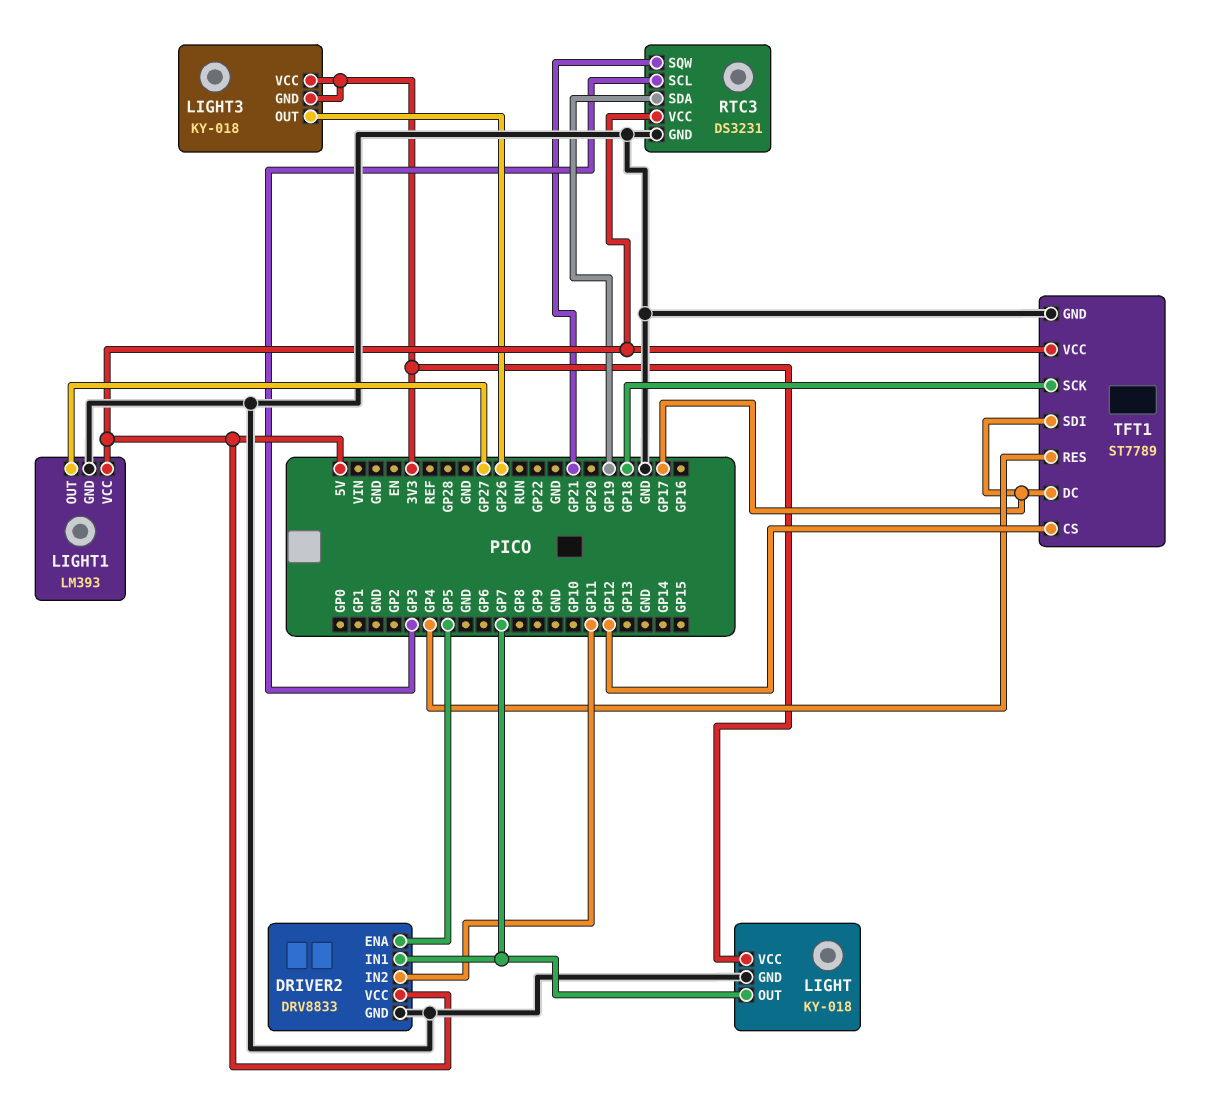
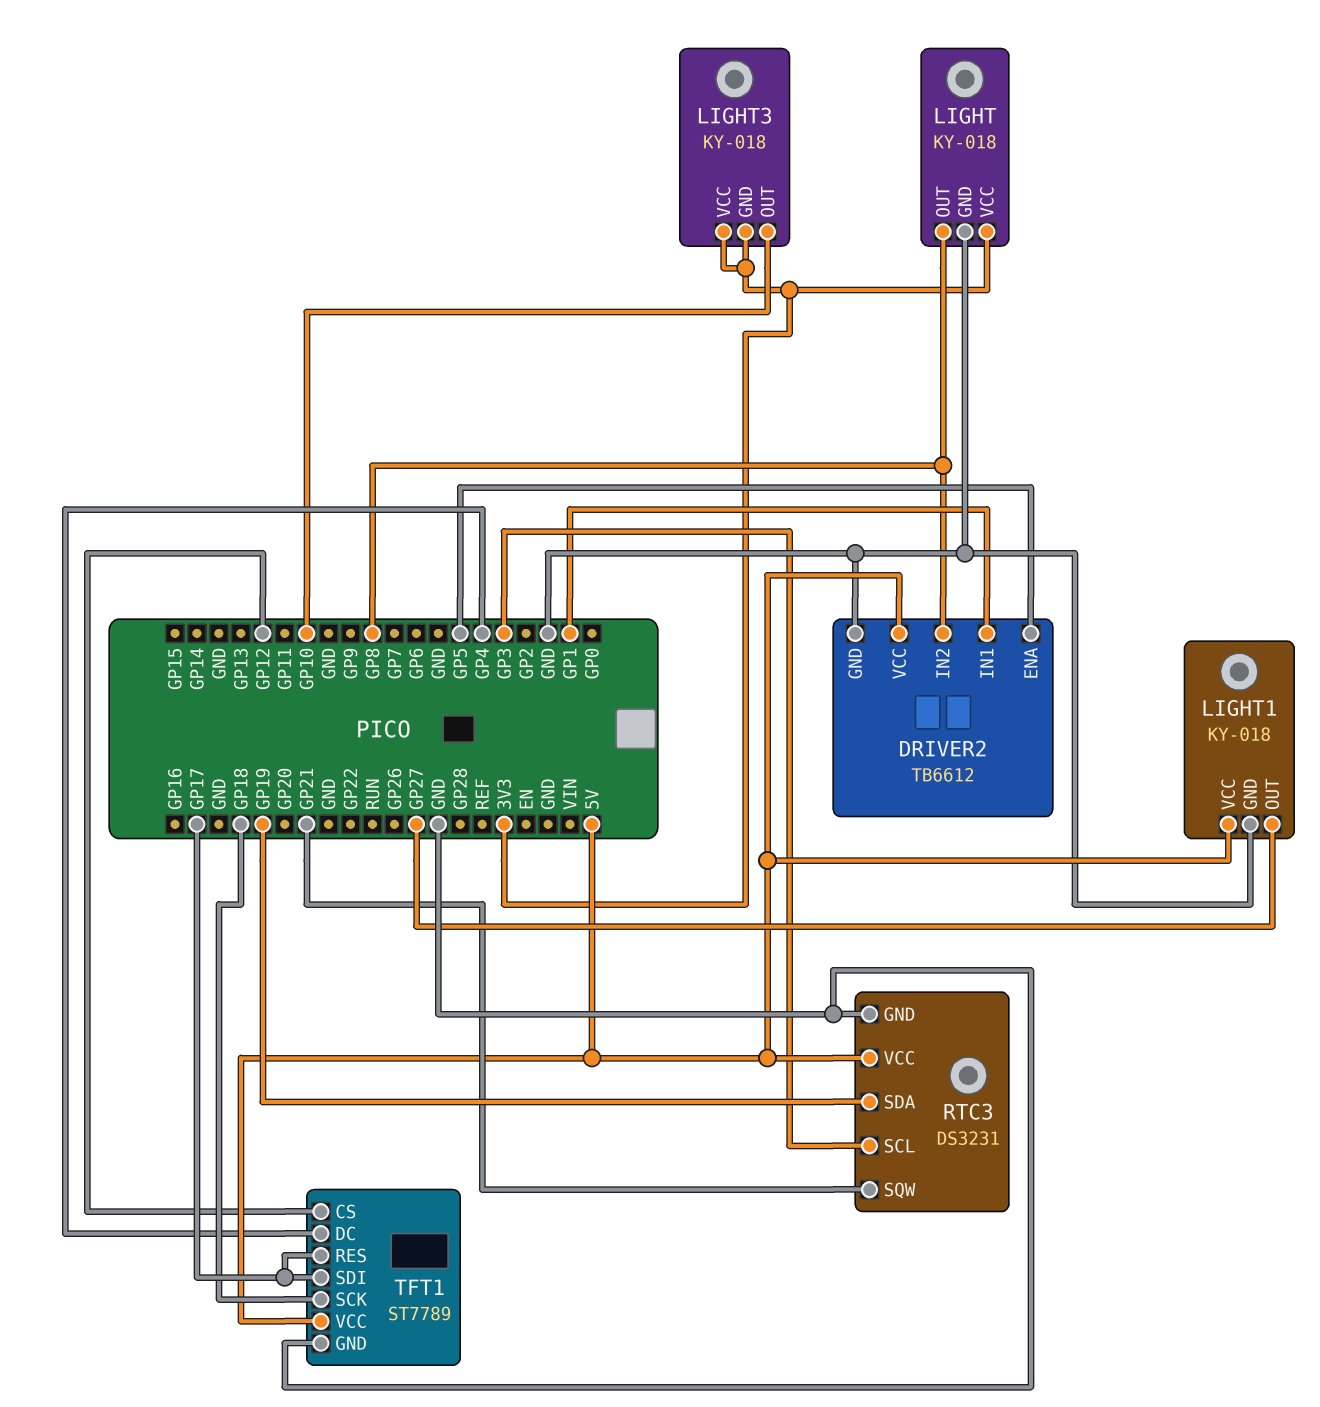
DRIVER2: DRV8833 -> TB6612
DRIVER2 pin IN1: GP7 -> GP1
DRIVER2 pin IN2: GP11 -> GP8
LIGHT pin OUT: GP7 -> GP8
LIGHT1: LM393 -> KY-018
LIGHT3 pin OUT: GP26 -> GP10
TFT1 pin DC: GP17 -> GP4
TFT1 pin RES: GP4 -> GP17

